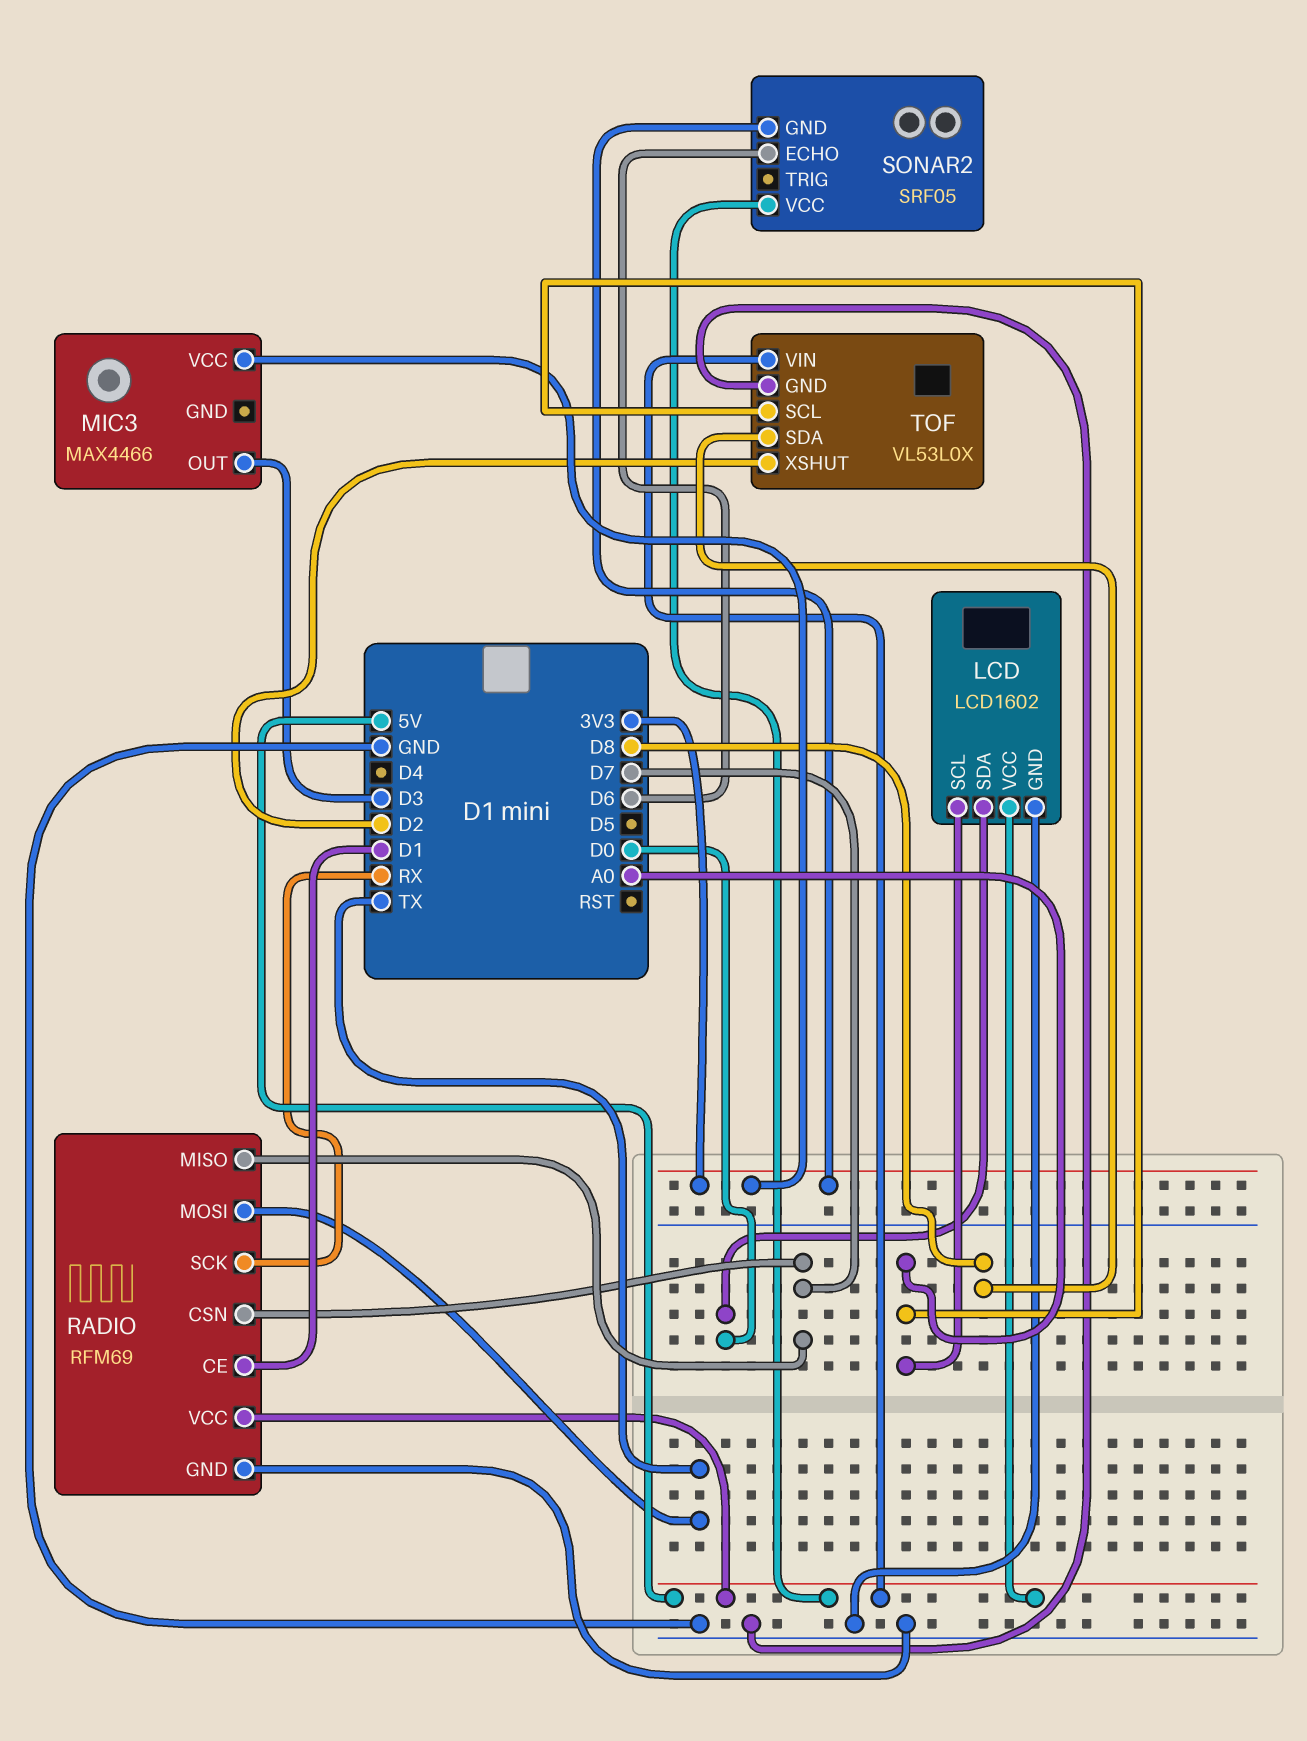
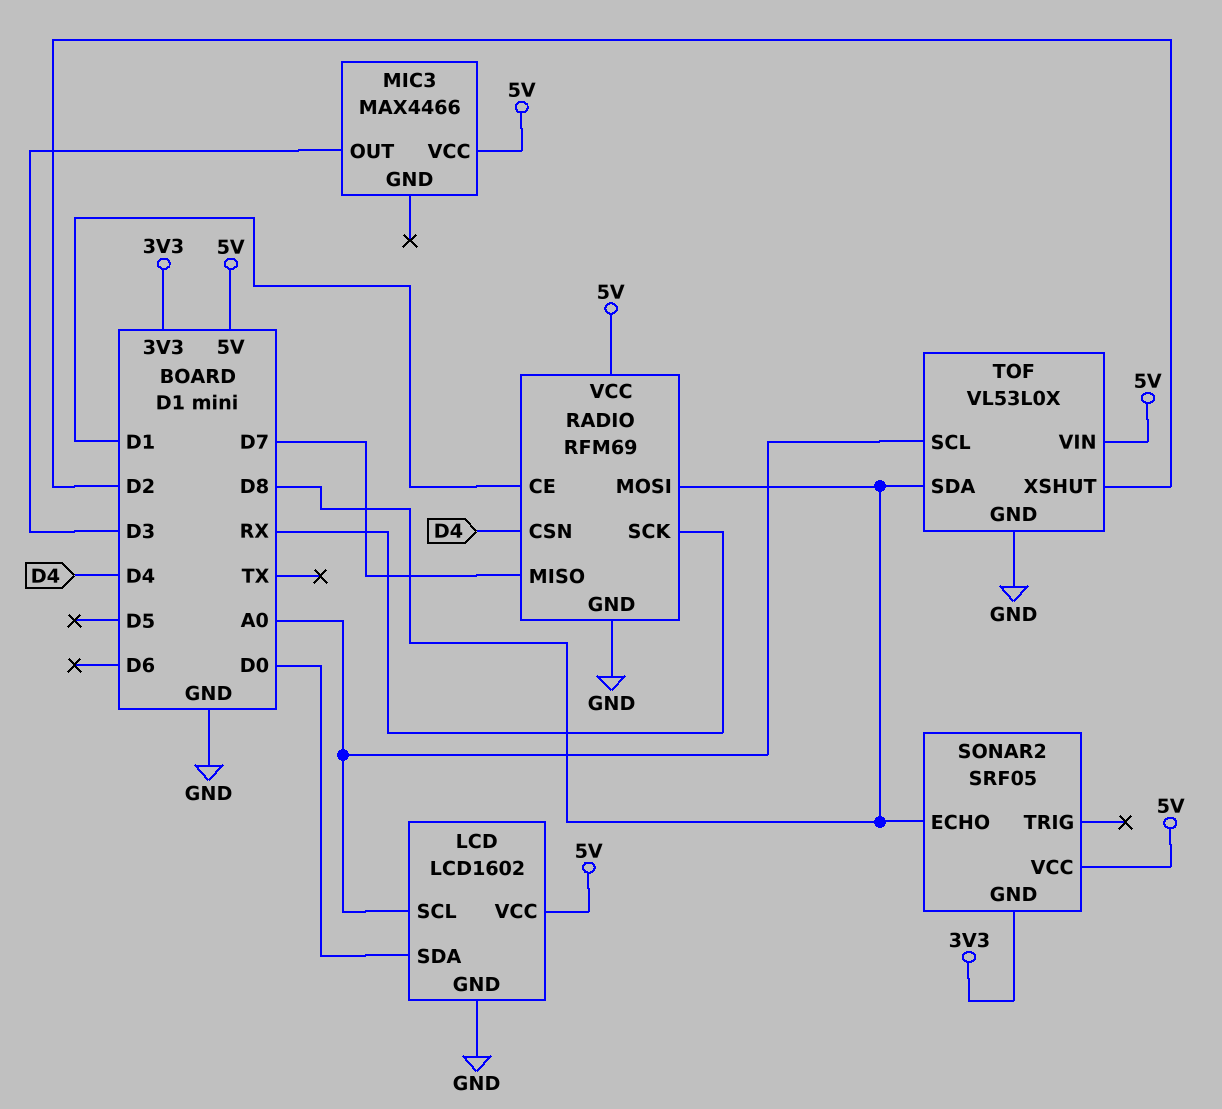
MIC3 pin VCC: 3V3 -> 5V
RADIO pin CSN: D7 -> D4
RADIO pin MOSI: TX -> D8
SONAR2 pin ECHO: D6 -> D8

